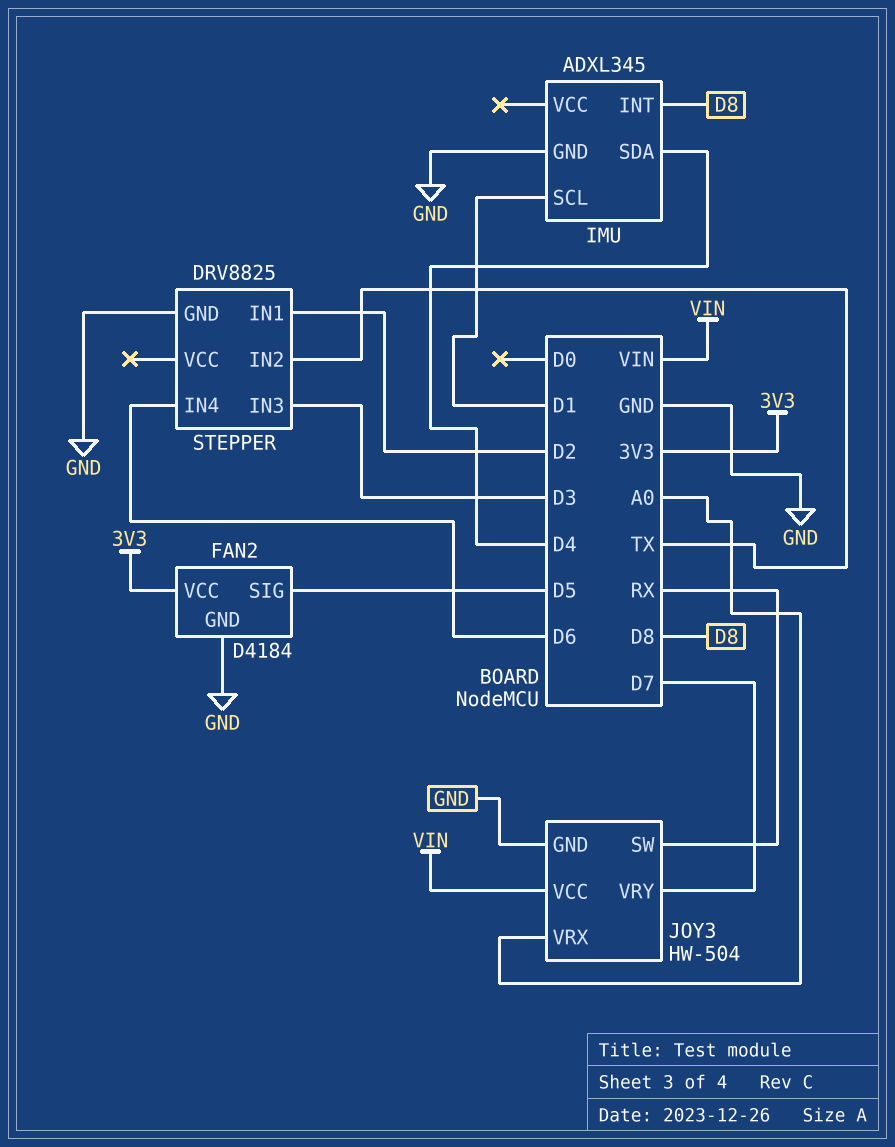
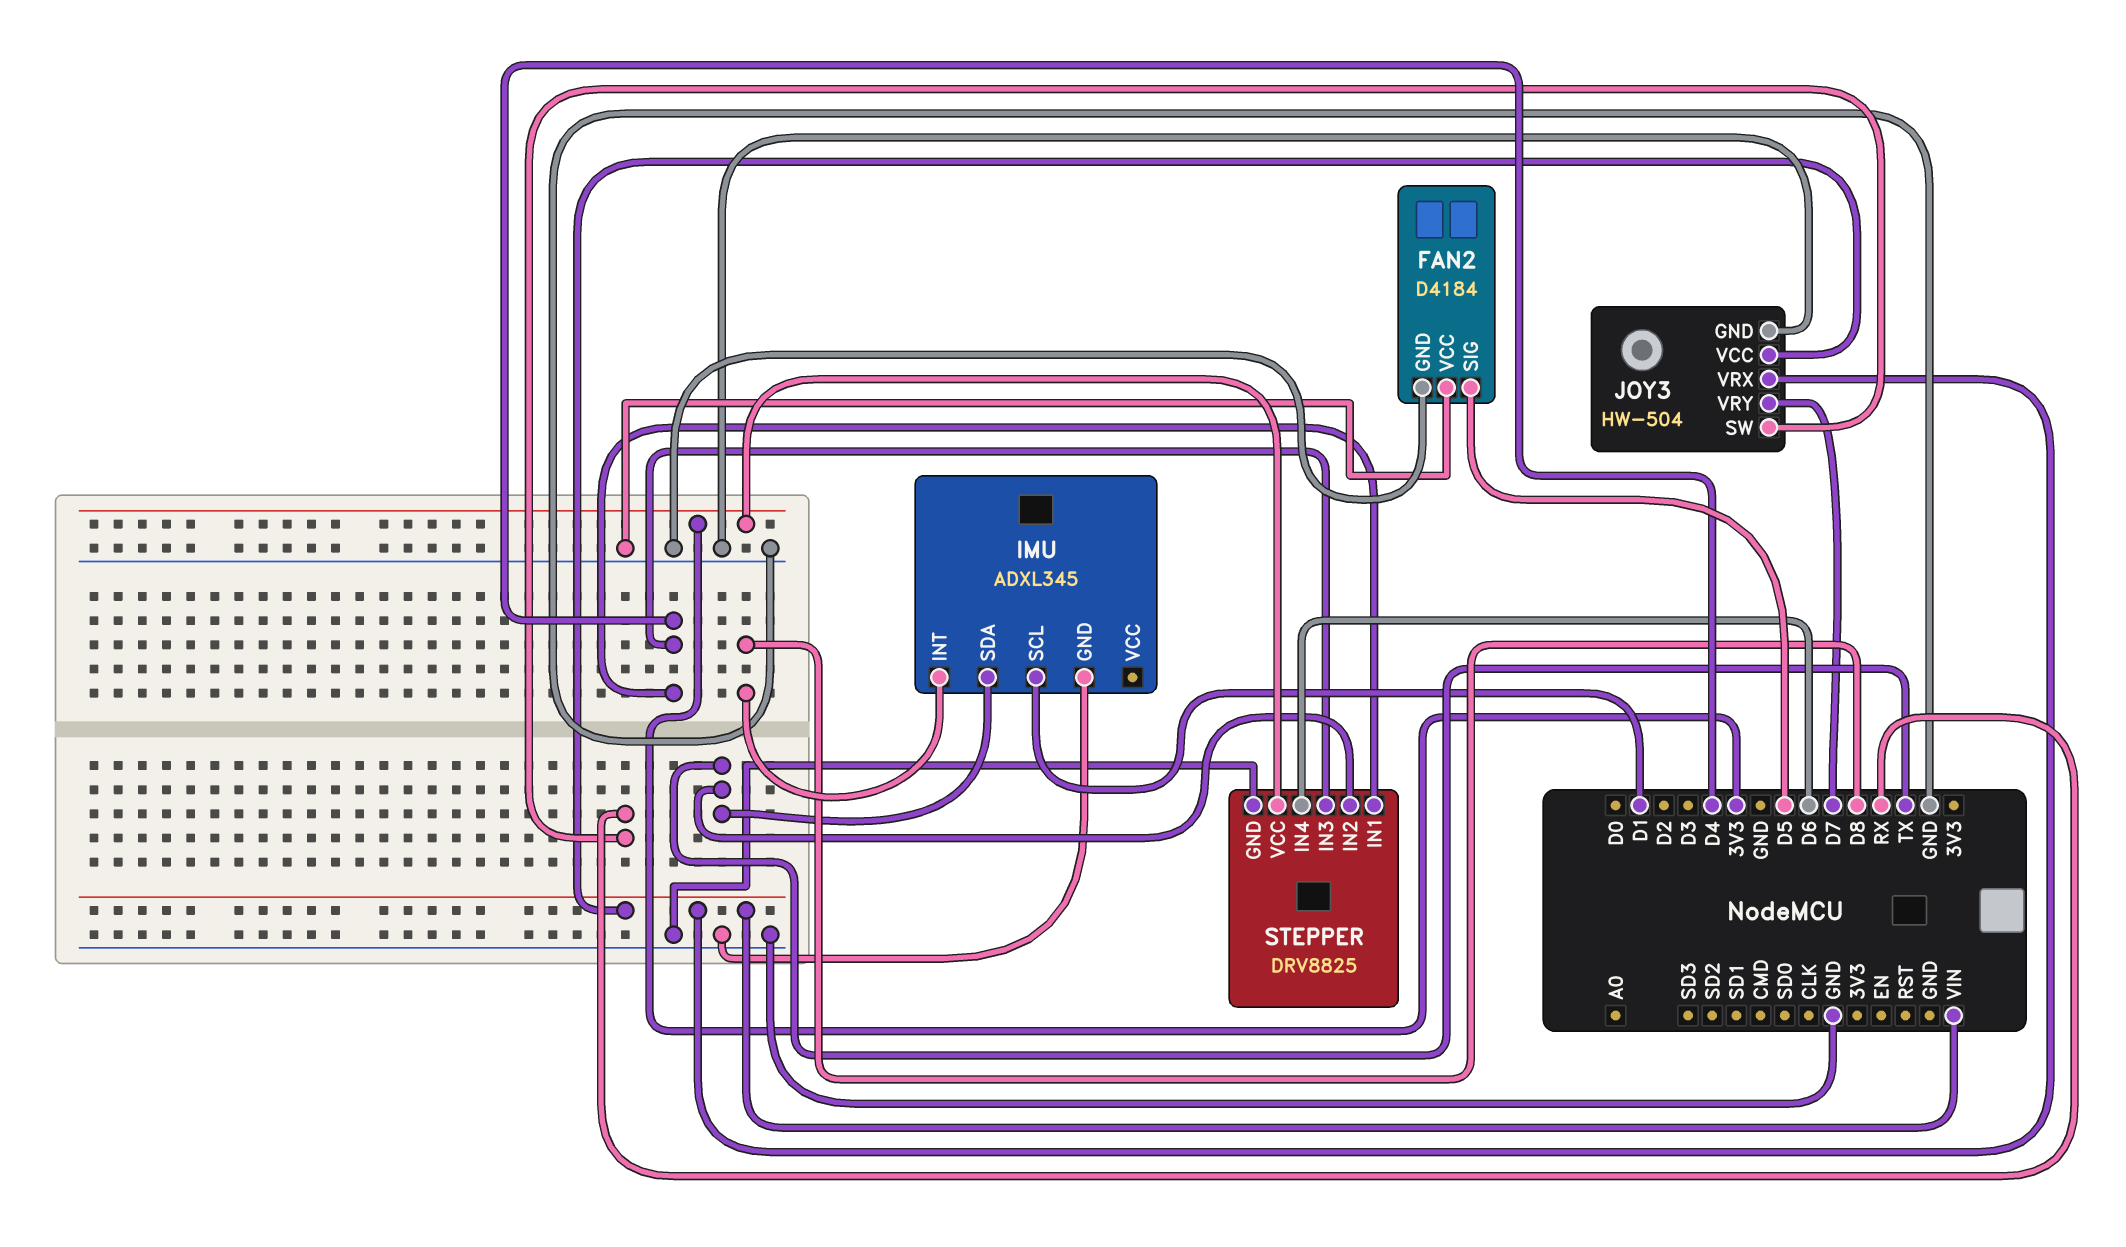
FAN2 pin VCC: 3V3 -> GND
IMU pin SDA: D4 -> TX
JOY3 pin VRX: A0 -> VIN
STEPPER pin IN1: D2 -> D4
STEPPER pin IN3: D3 -> D4
STEPPER pin VCC: none -> 3V3

